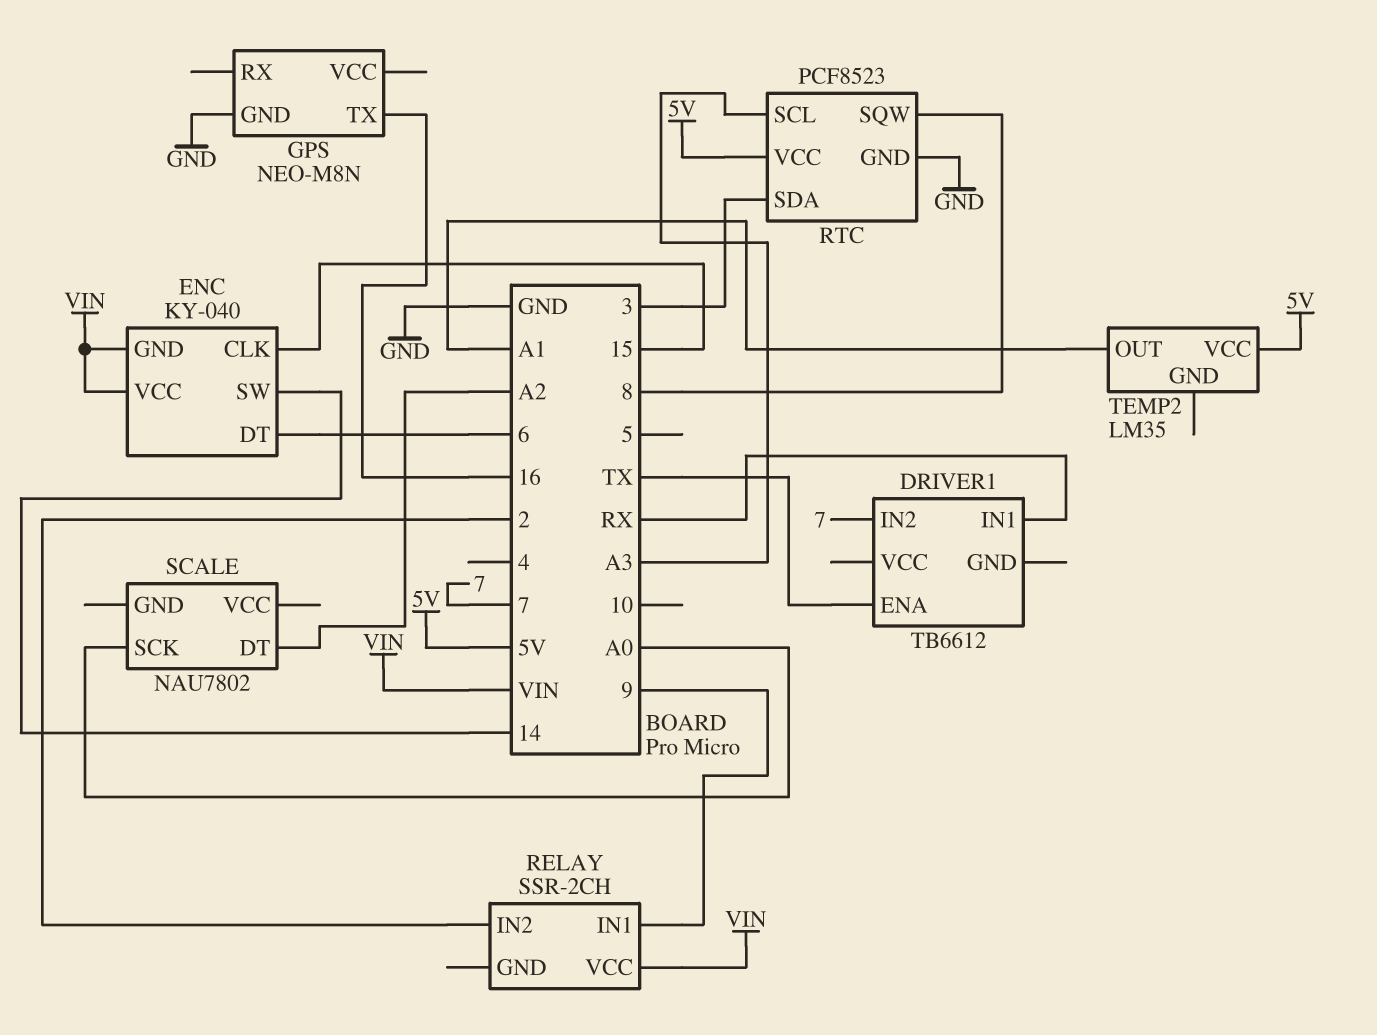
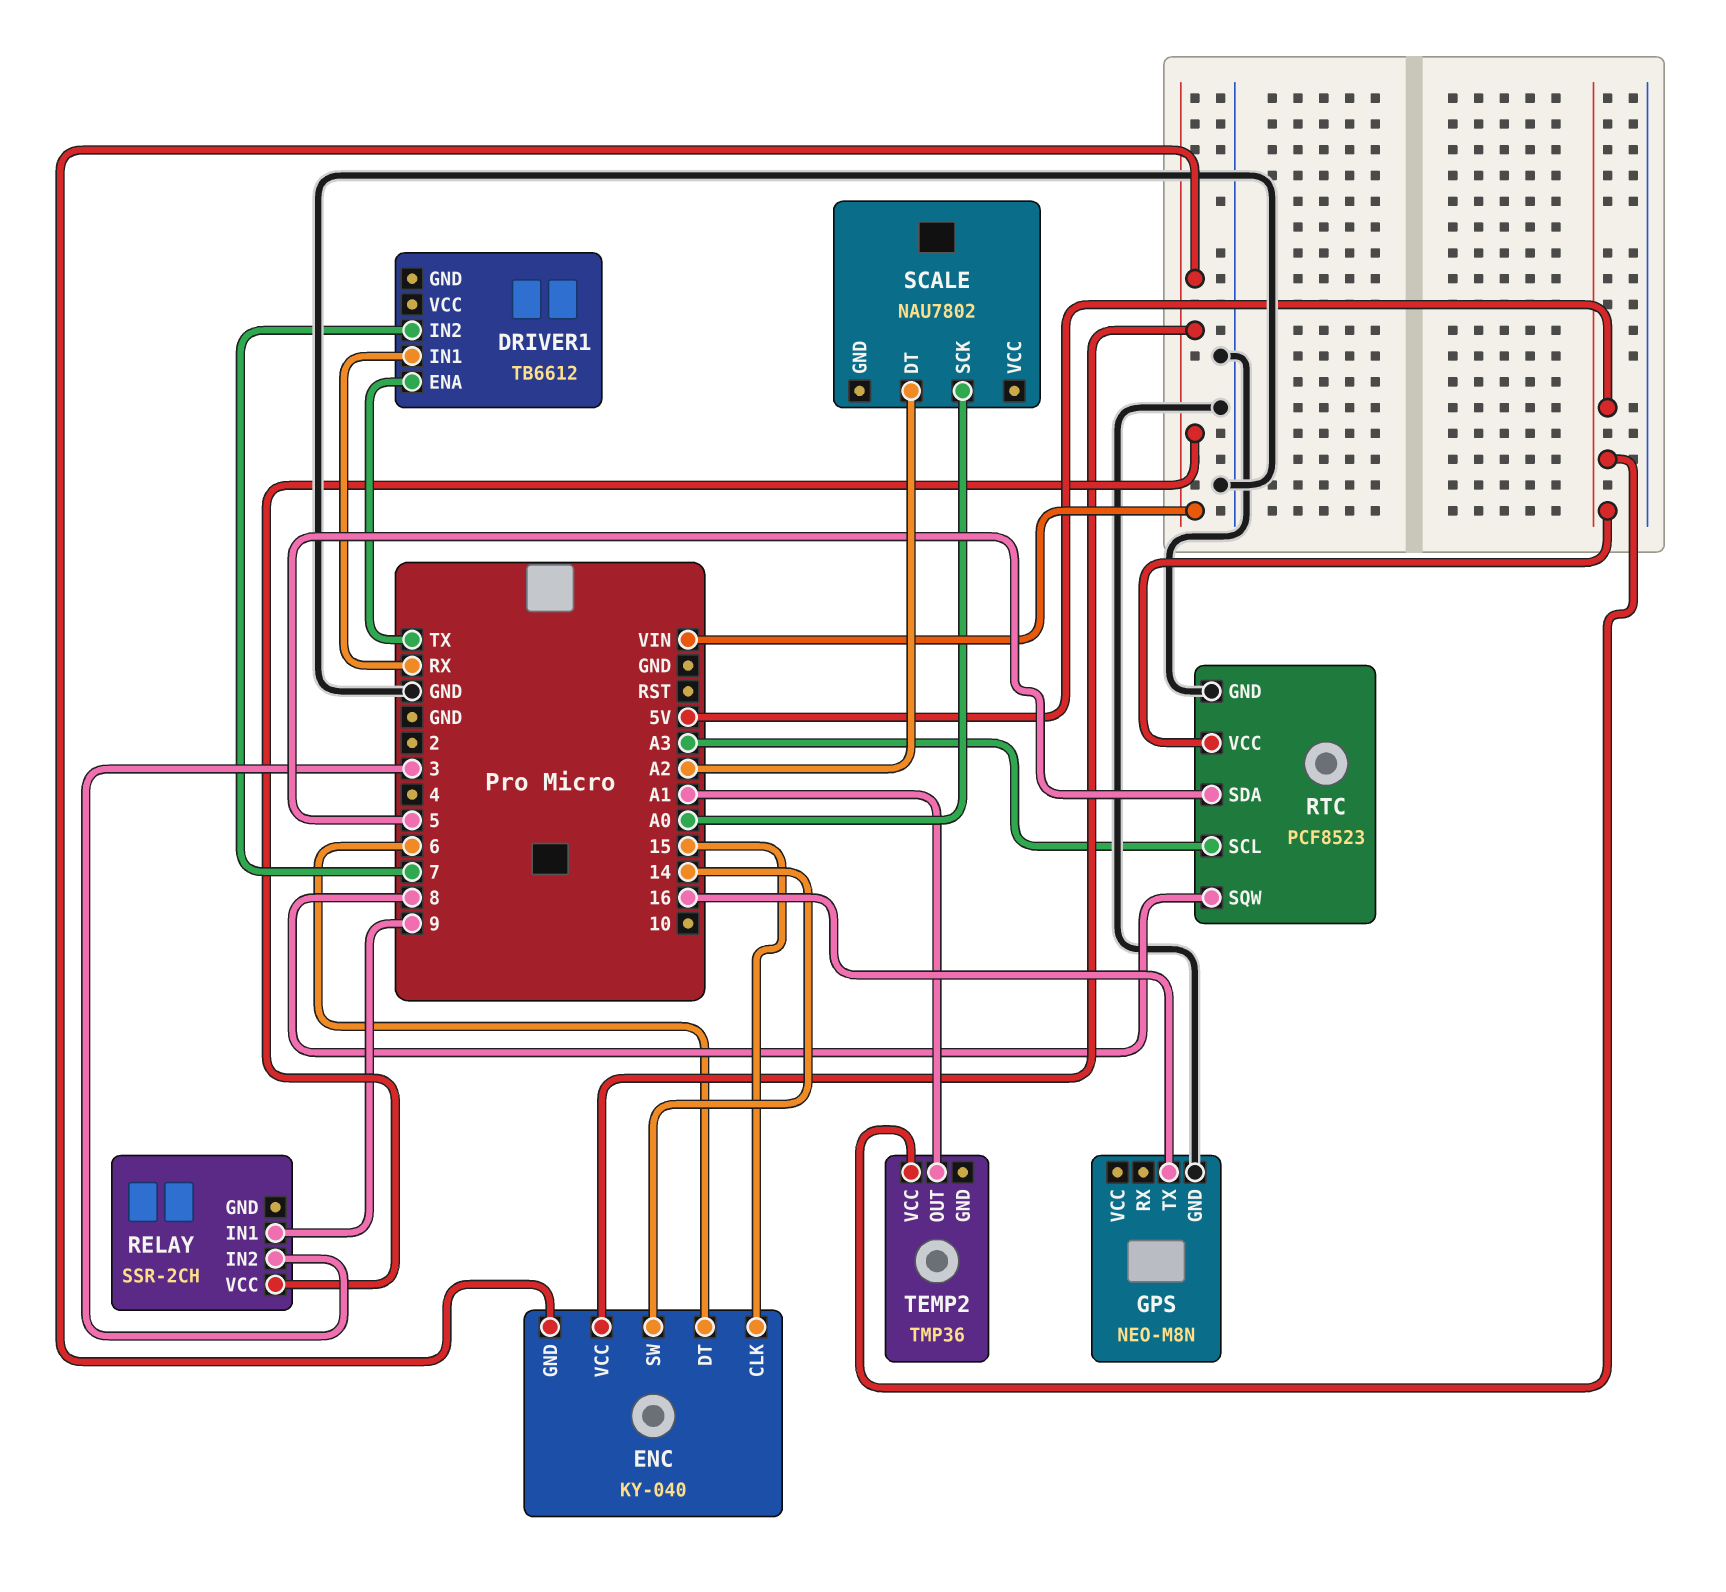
RELAY pin IN2: 2 -> 3
RTC pin SDA: 3 -> 5
TEMP2: LM35 -> TMP36

